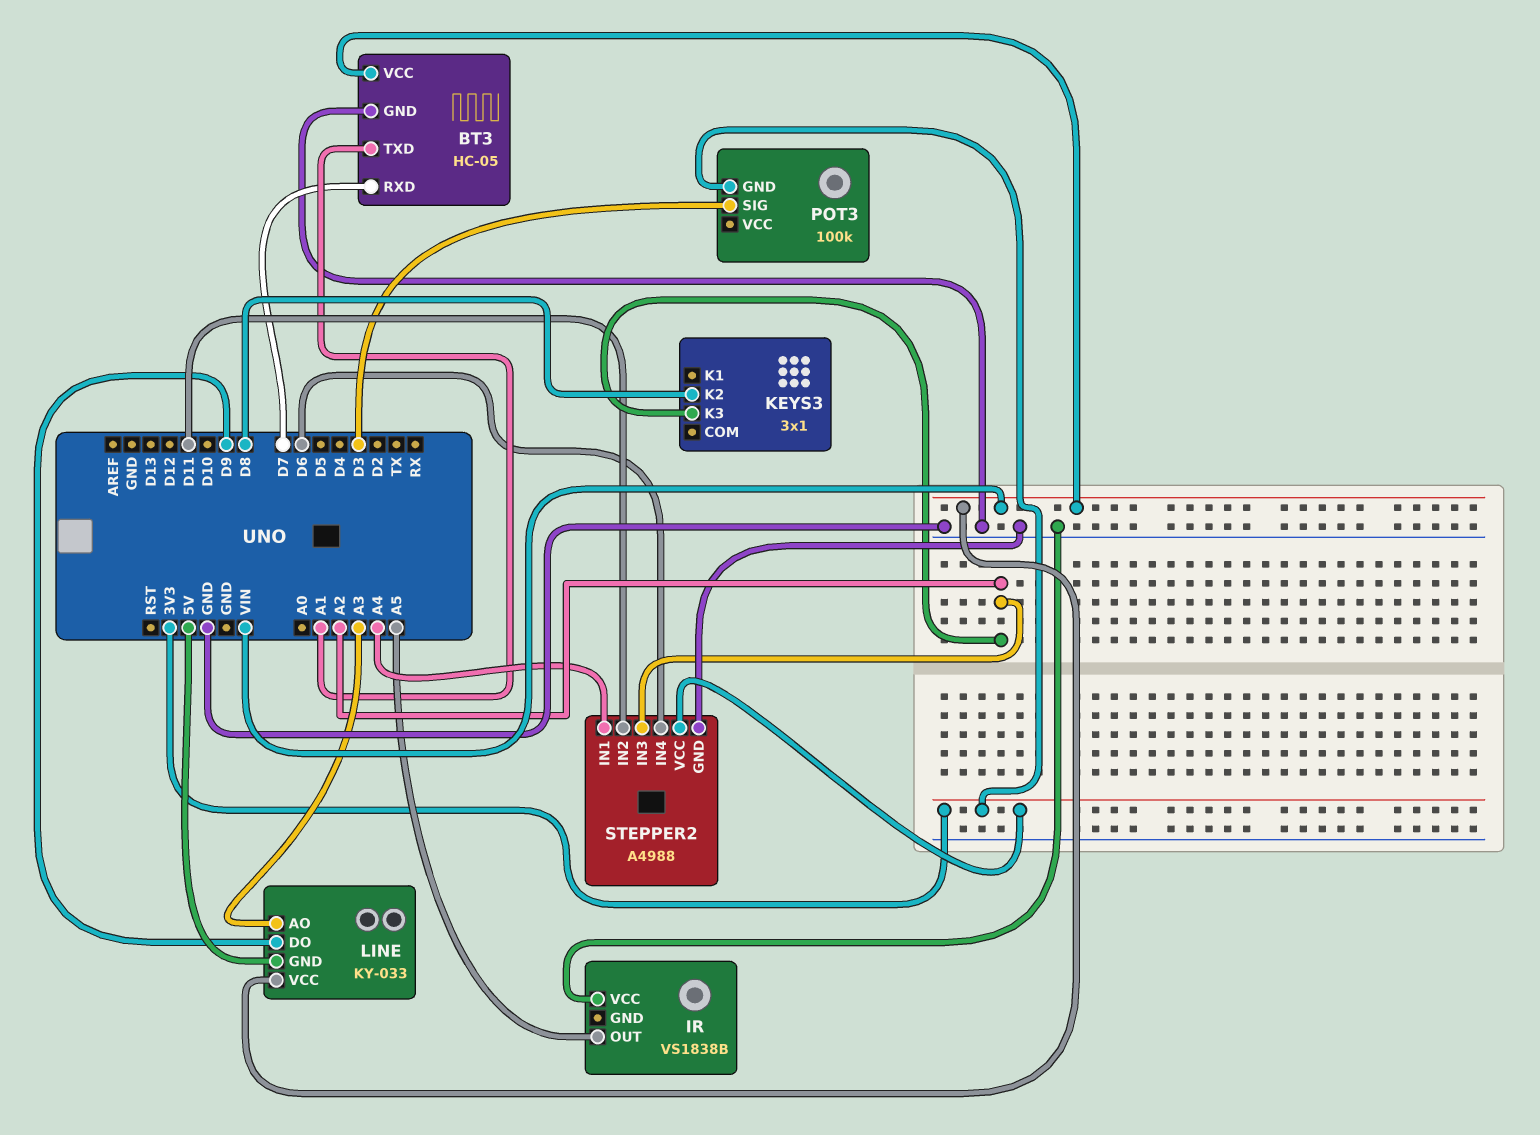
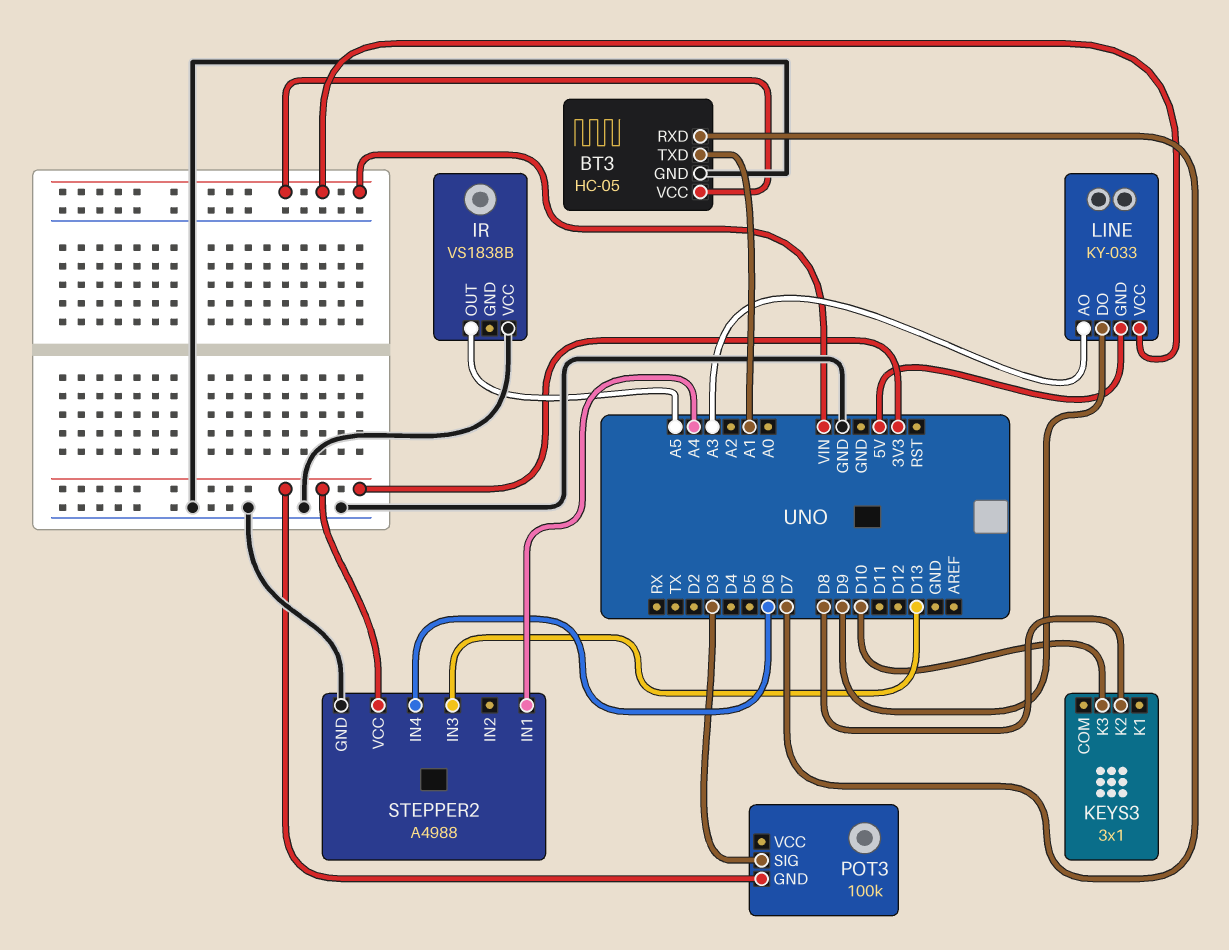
KEYS3 pin K3: A2 -> D10
STEPPER2 pin IN2: D11 -> none
STEPPER2 pin IN3: A2 -> D13

